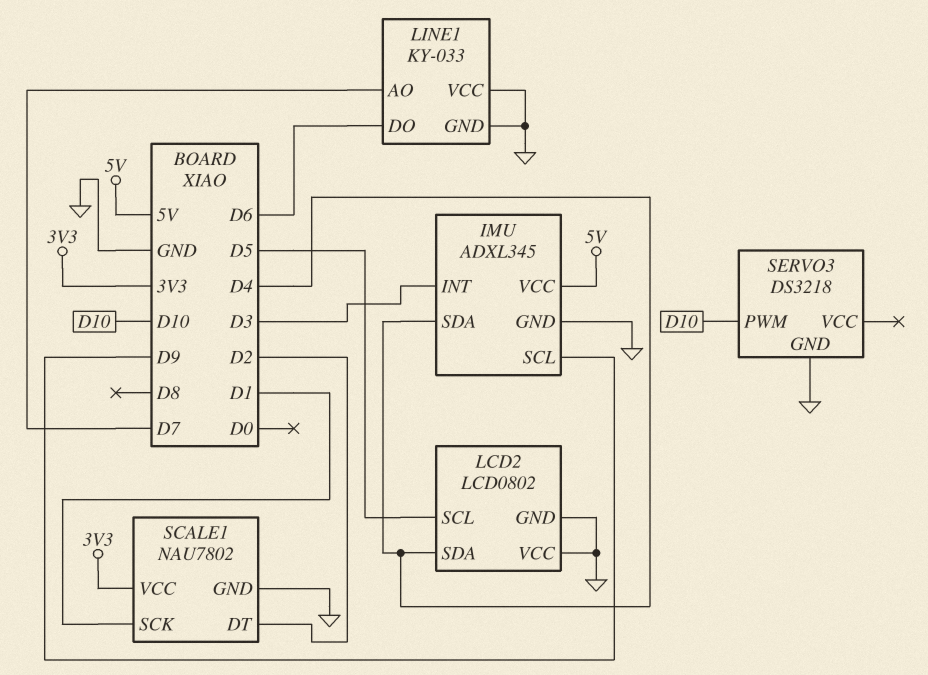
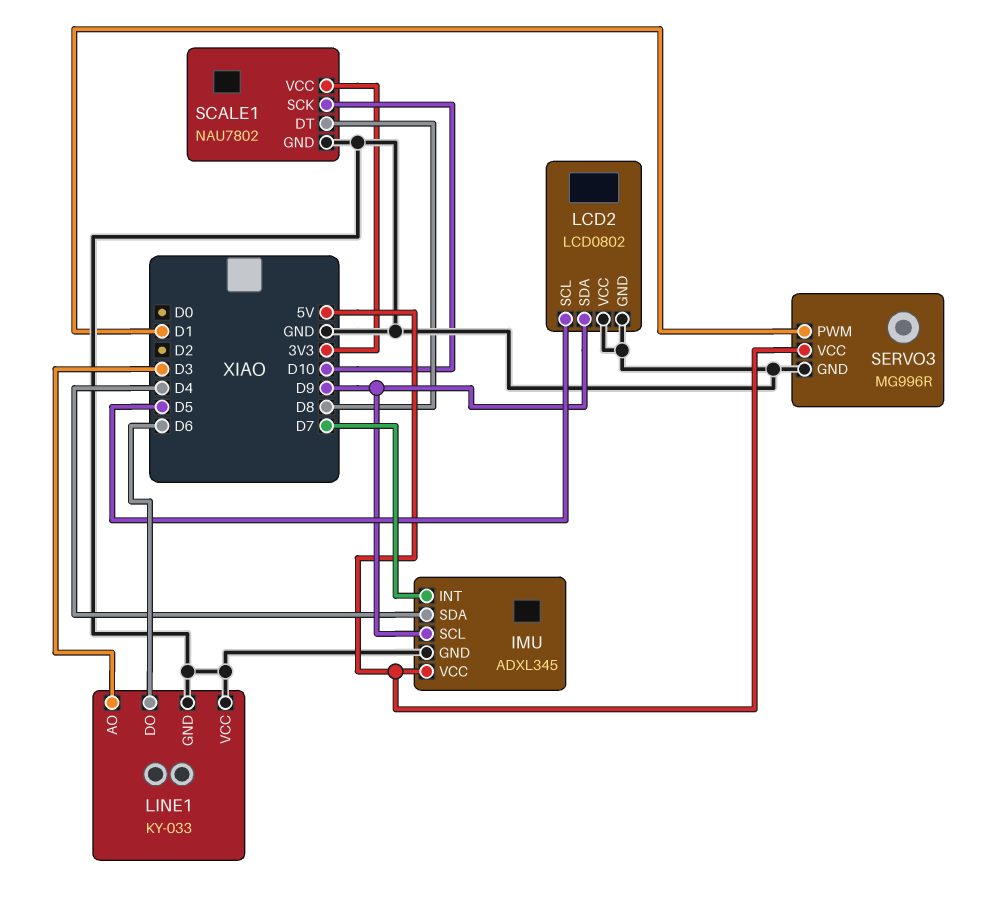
IMU pin INT: D3 -> D7
LCD2 pin SDA: D4 -> D9
LINE1 pin AO: D7 -> D3
SCALE1 pin DT: D2 -> D8
SCALE1 pin SCK: D1 -> D10
SERVO3: DS3218 -> MG996R
SERVO3 pin PWM: D10 -> D1
SERVO3 pin VCC: none -> 5V

